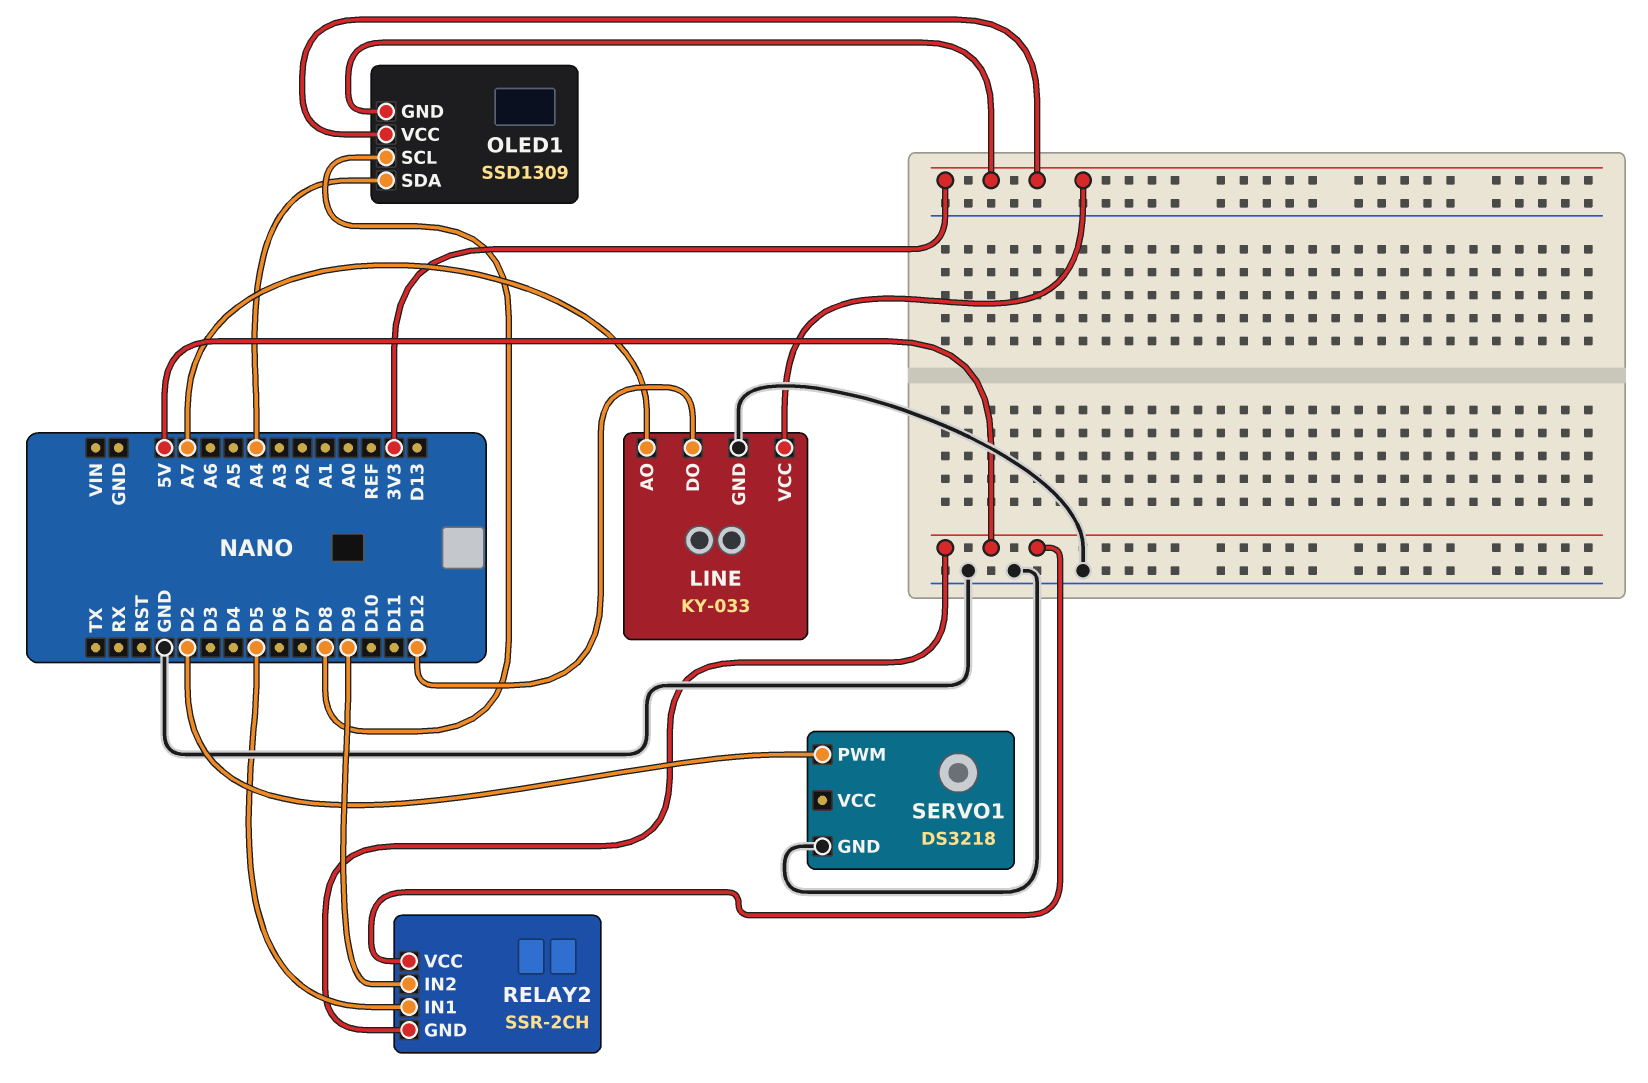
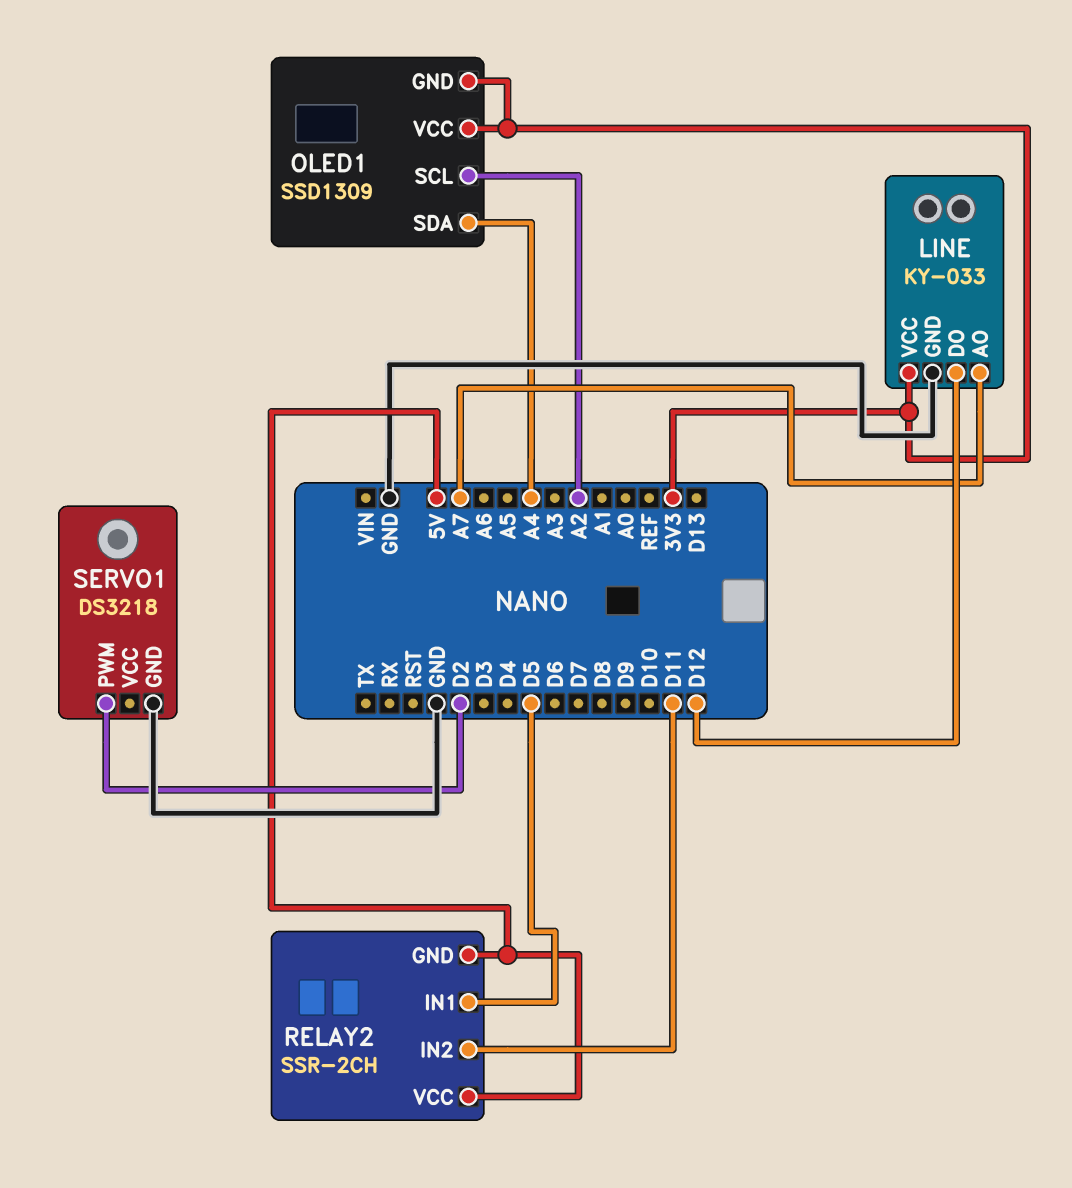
OLED1 pin SCL: D8 -> A2
RELAY2 pin IN2: D9 -> D11

